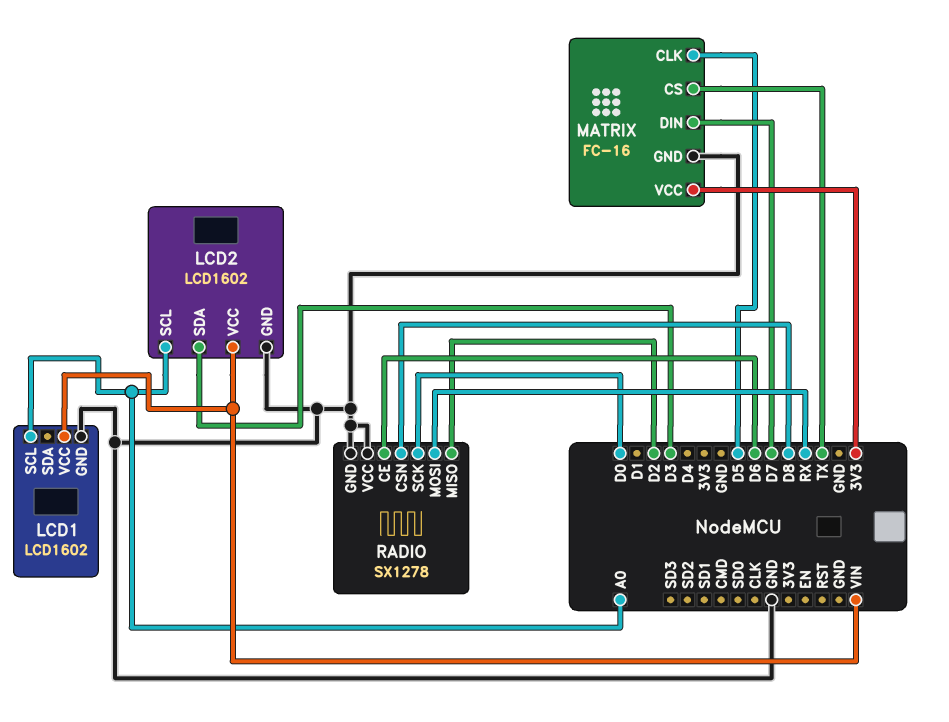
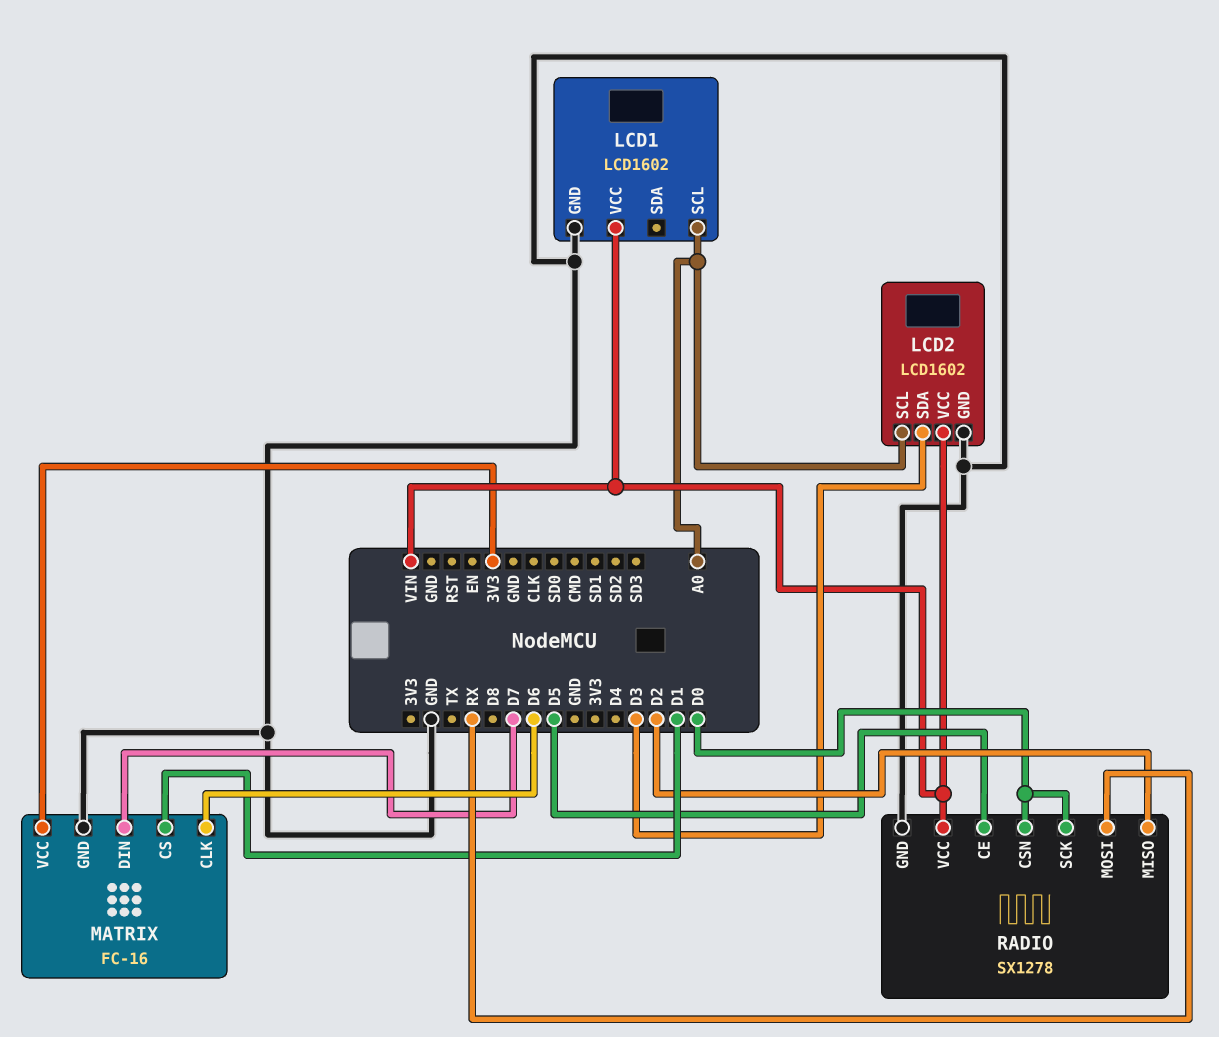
MATRIX pin CLK: D5 -> D6
MATRIX pin CS: TX -> D1
RADIO pin CE: D6 -> D5
RADIO pin CSN: D8 -> D0
RADIO pin VCC: GND -> VIN

